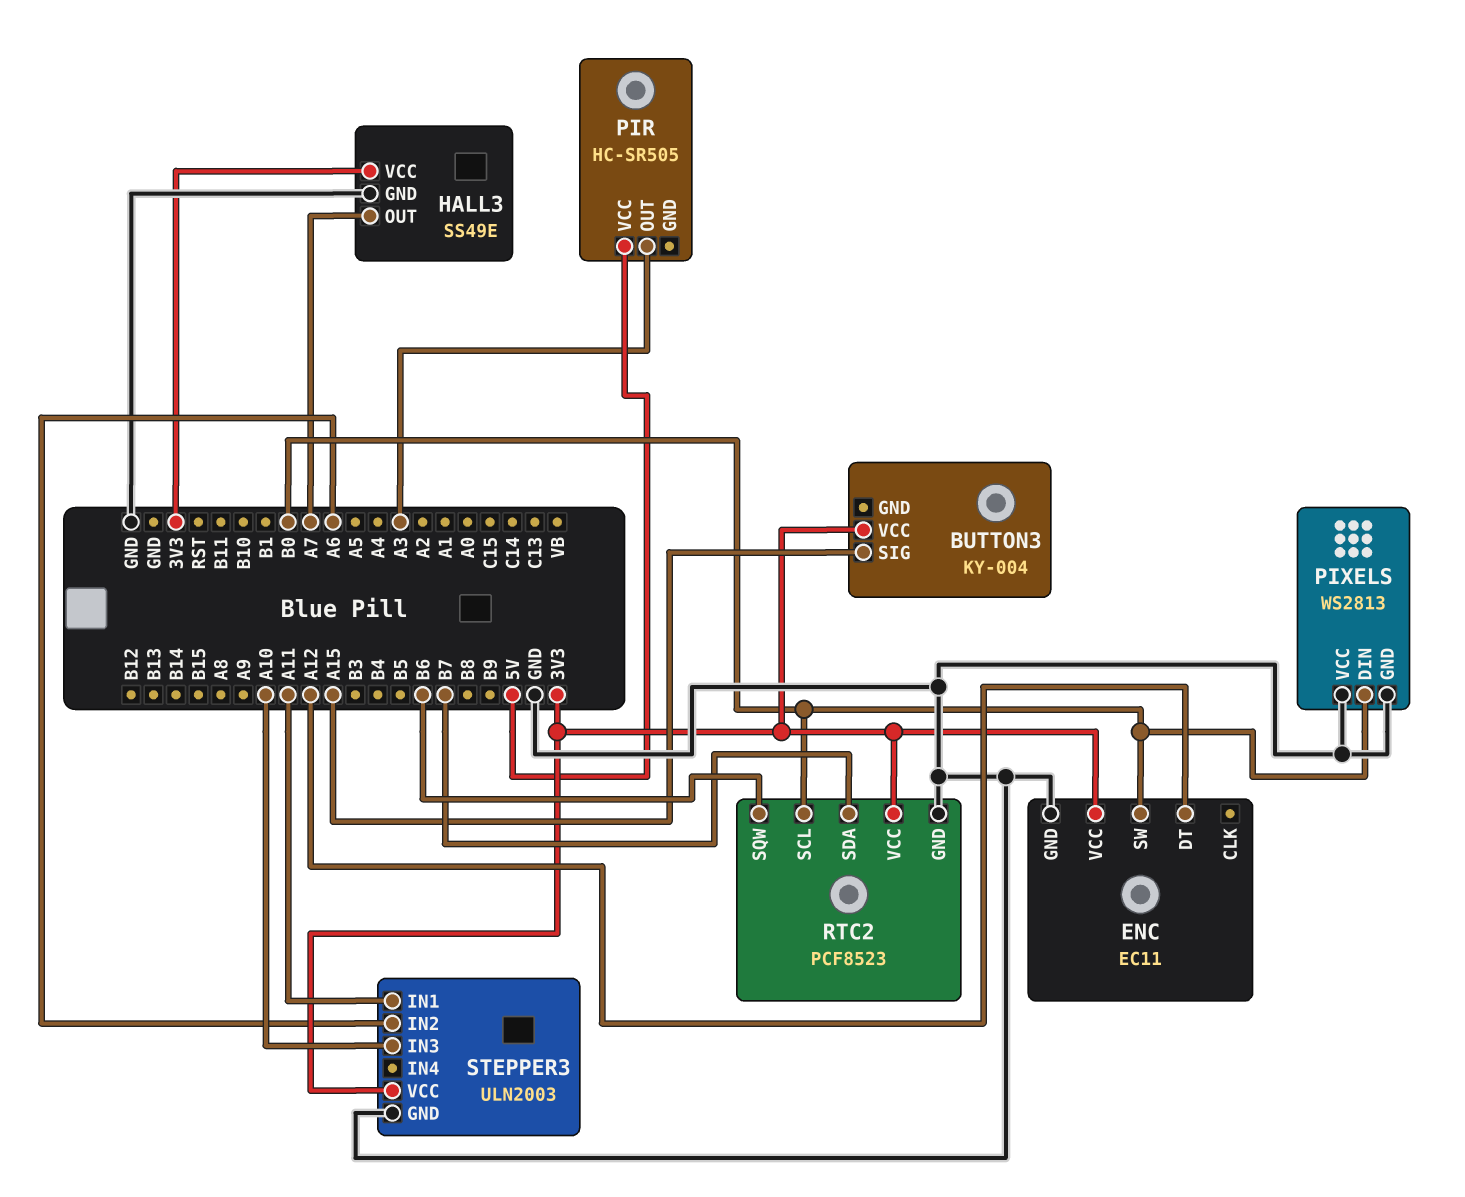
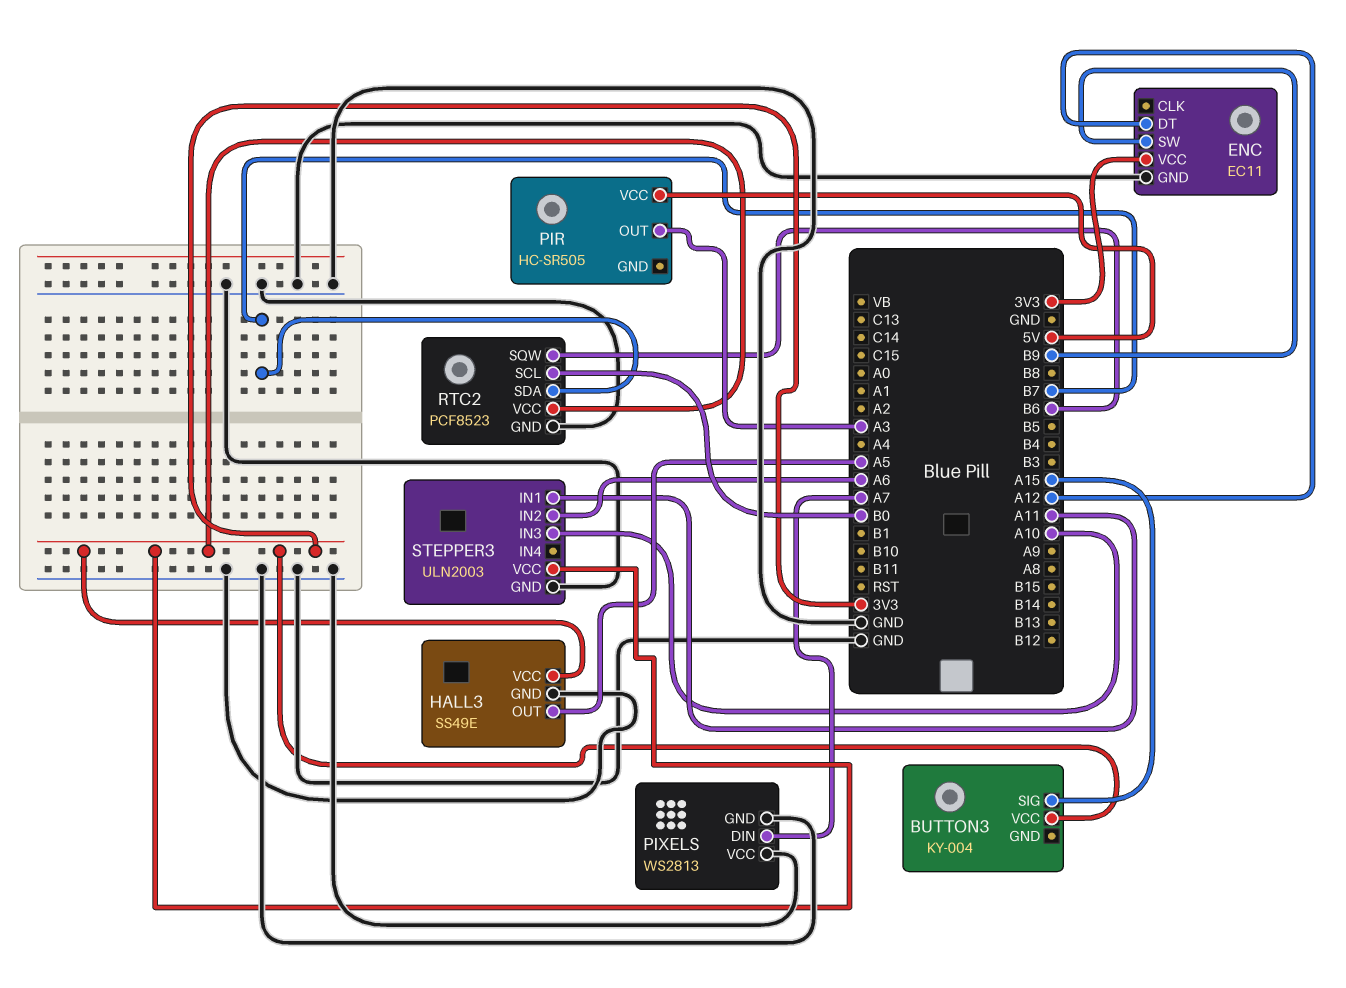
ENC pin SW: B0 -> B9
HALL3 pin OUT: A7 -> A5
PIXELS pin DIN: B0 -> A7

